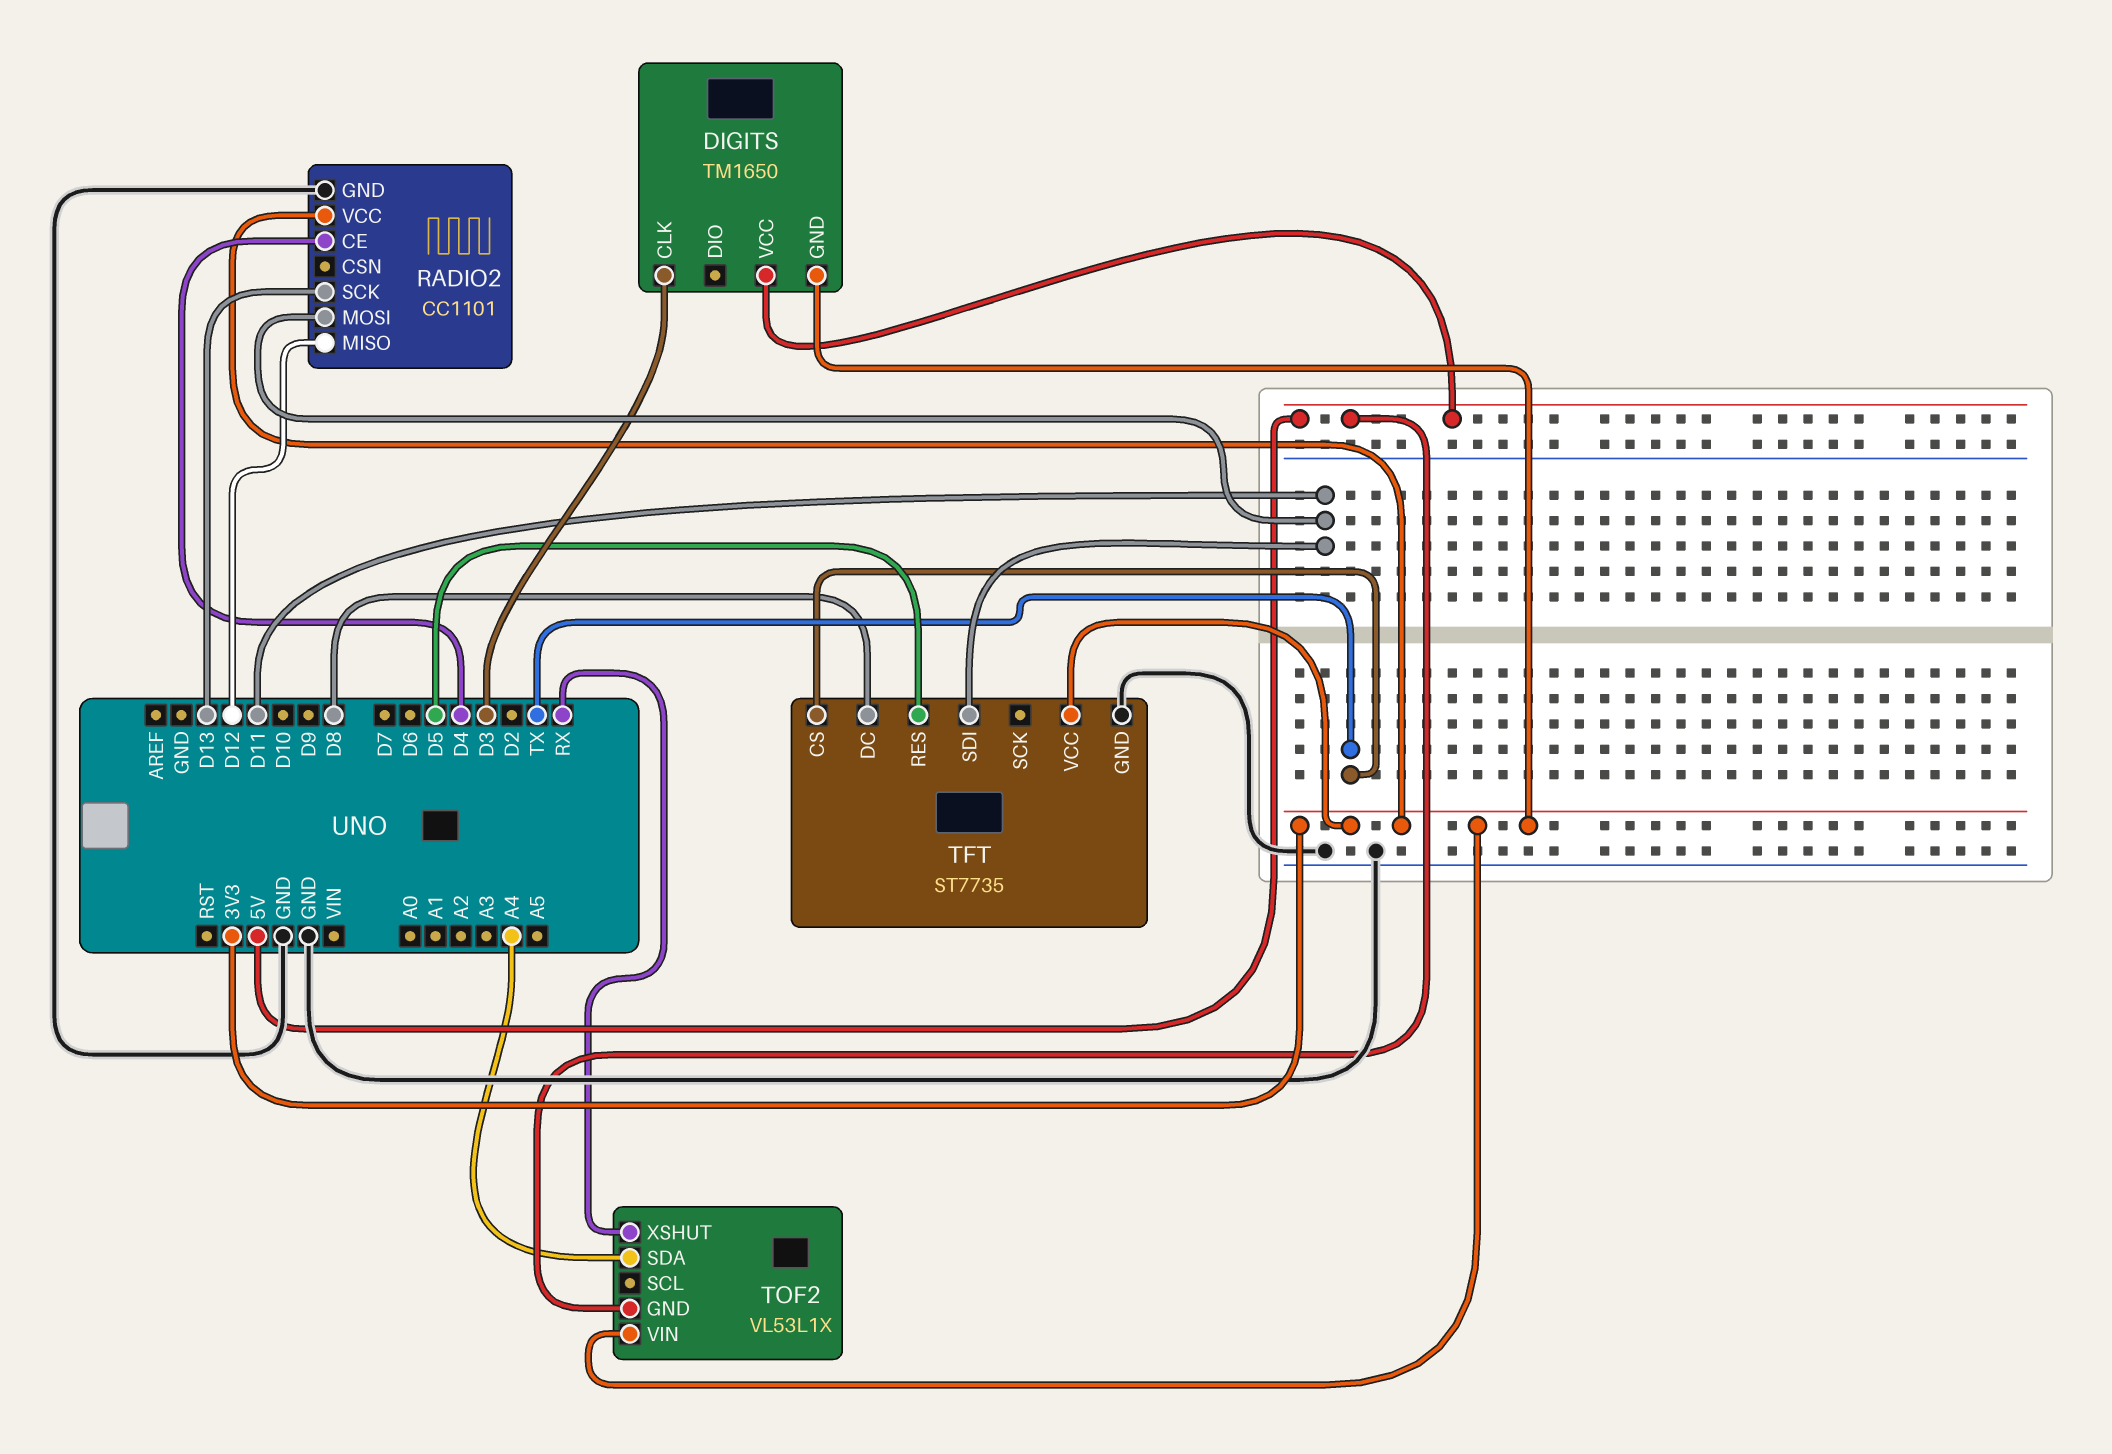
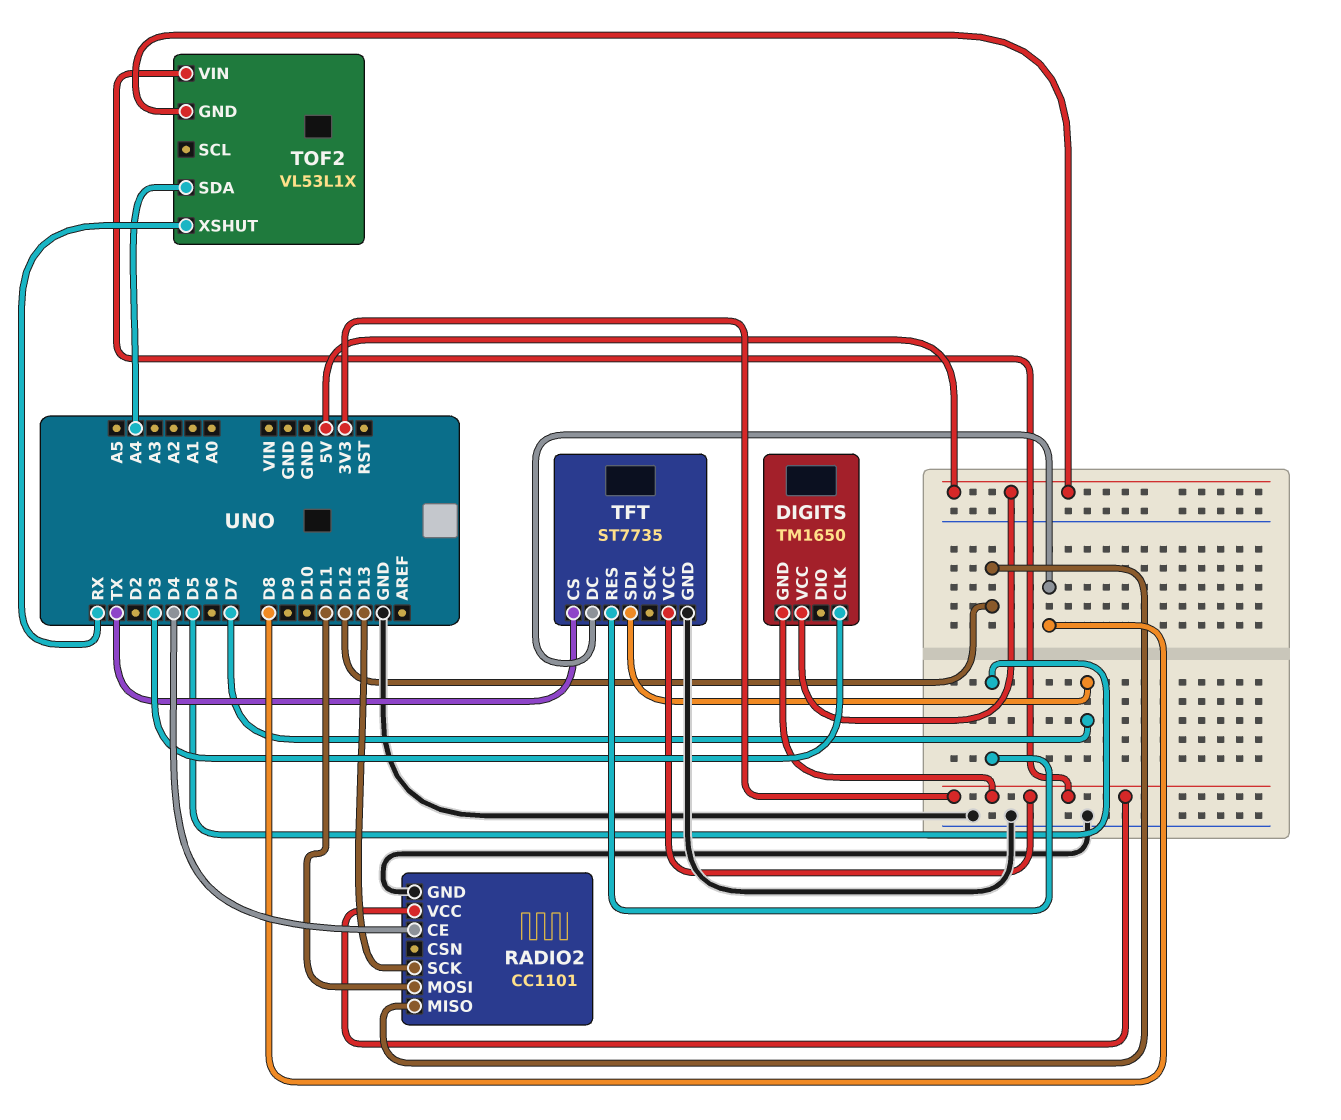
TFT pin SDI: D11 -> D7

